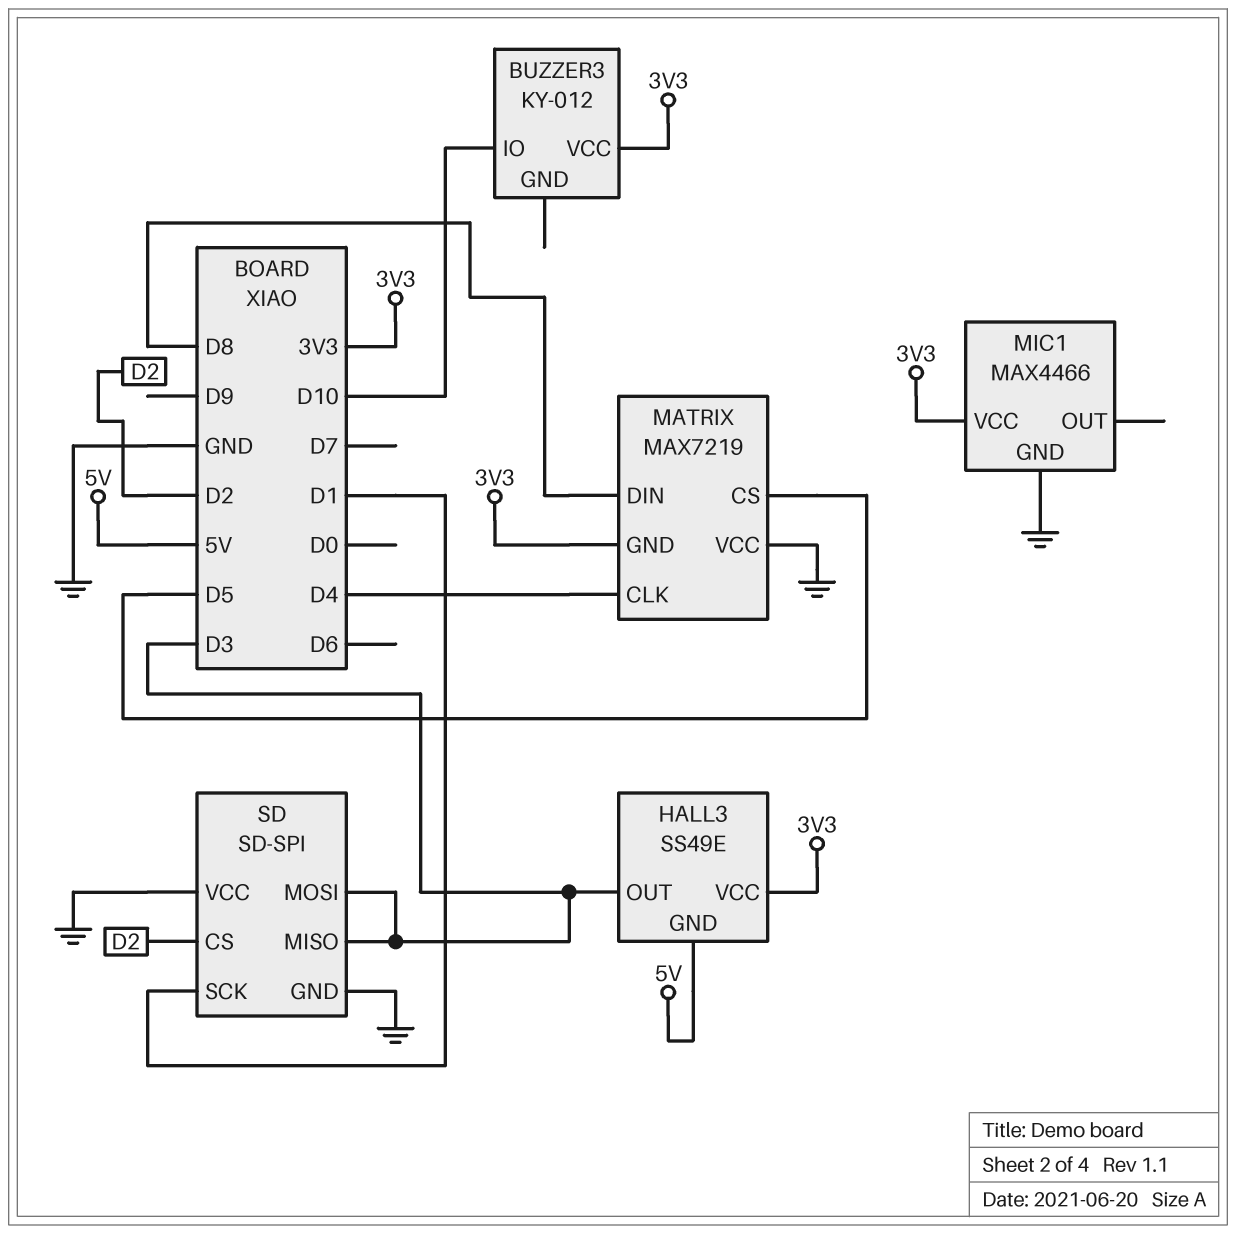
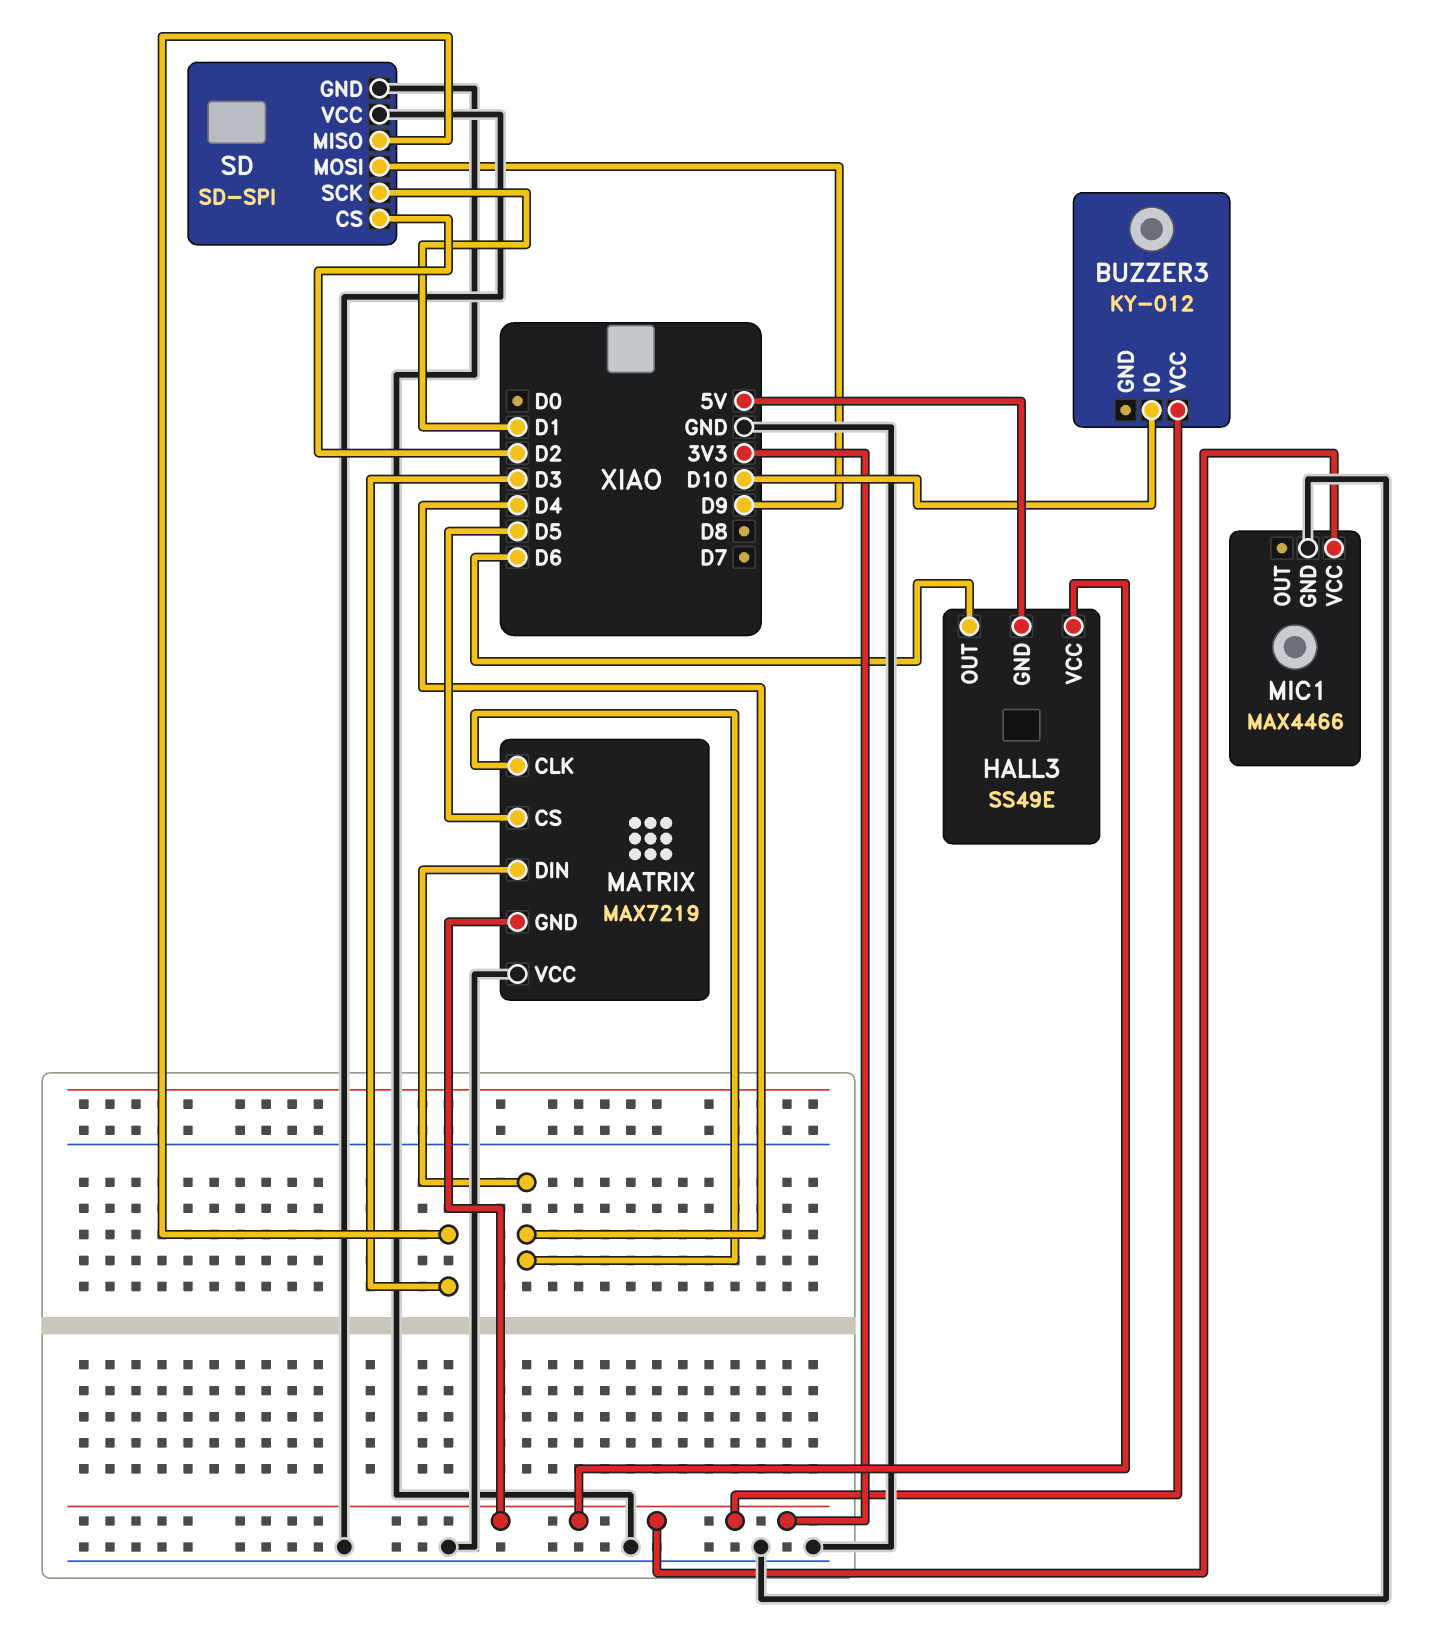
HALL3 pin OUT: D3 -> D6
MATRIX pin DIN: D8 -> D4
SD pin MOSI: D3 -> D9

